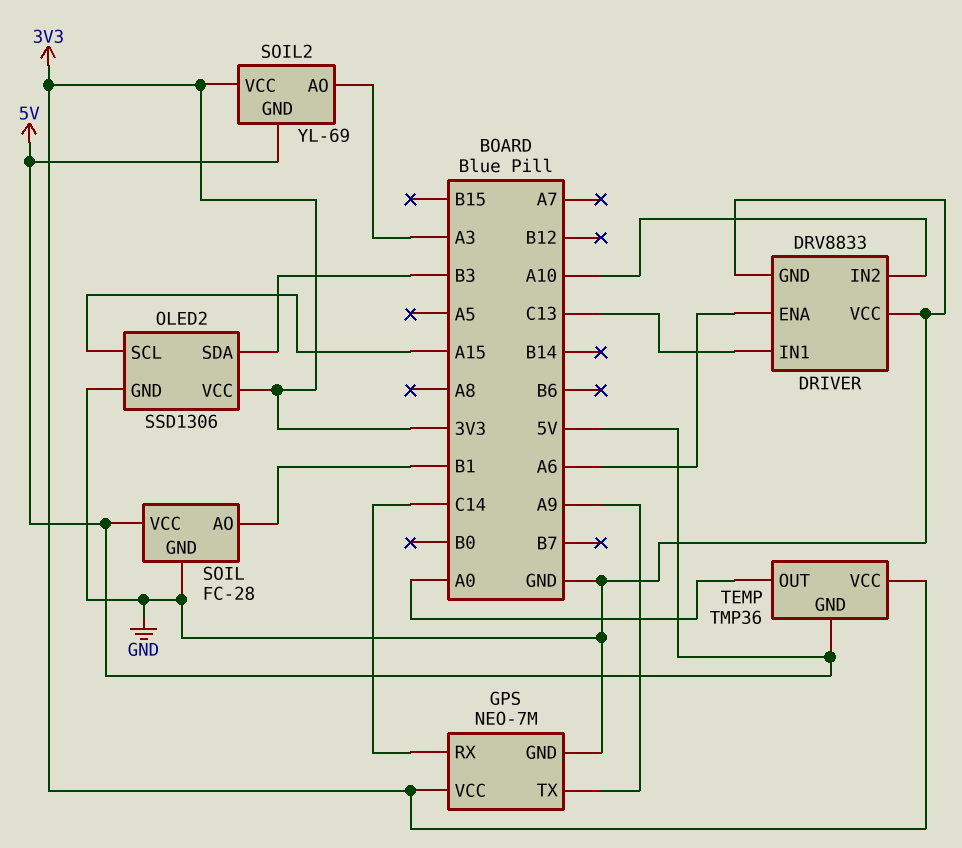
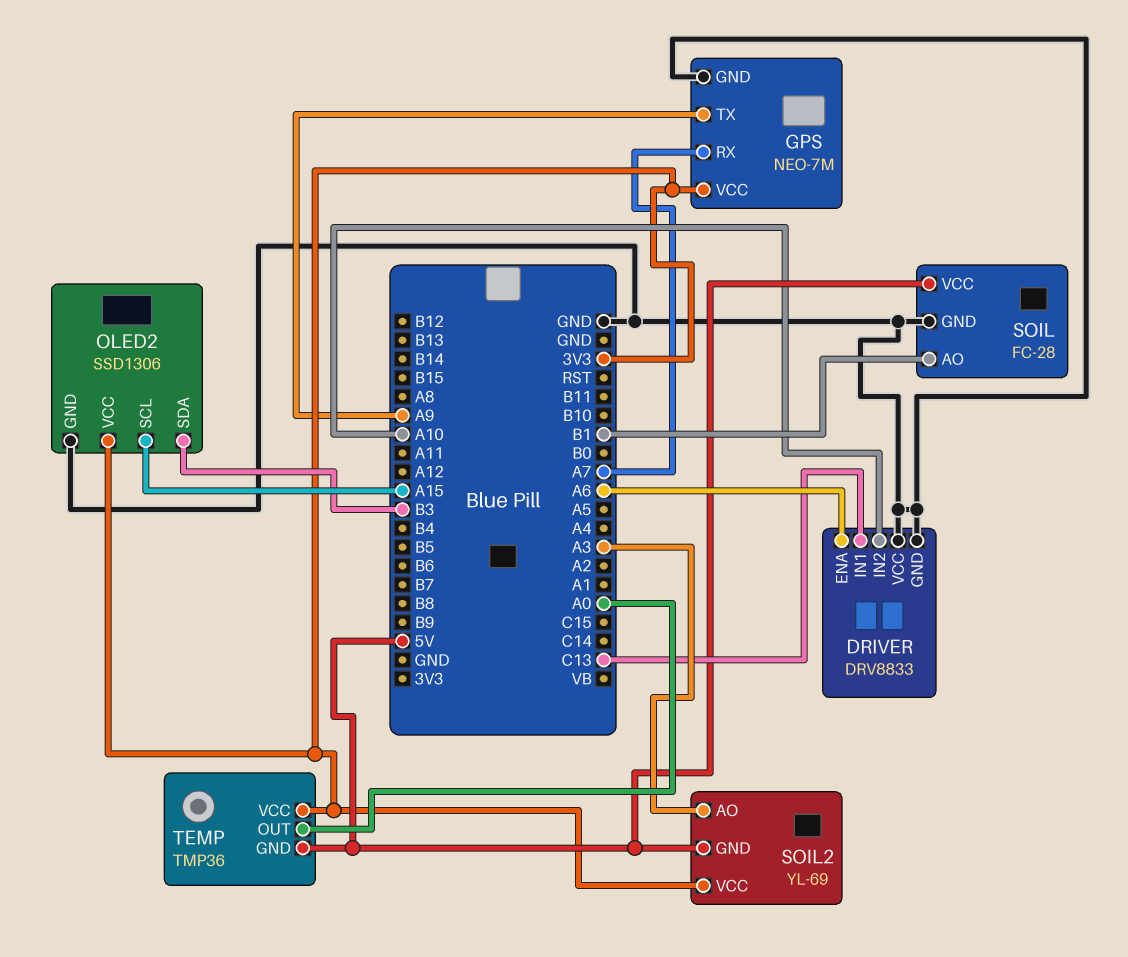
GPS pin RX: C14 -> A7

